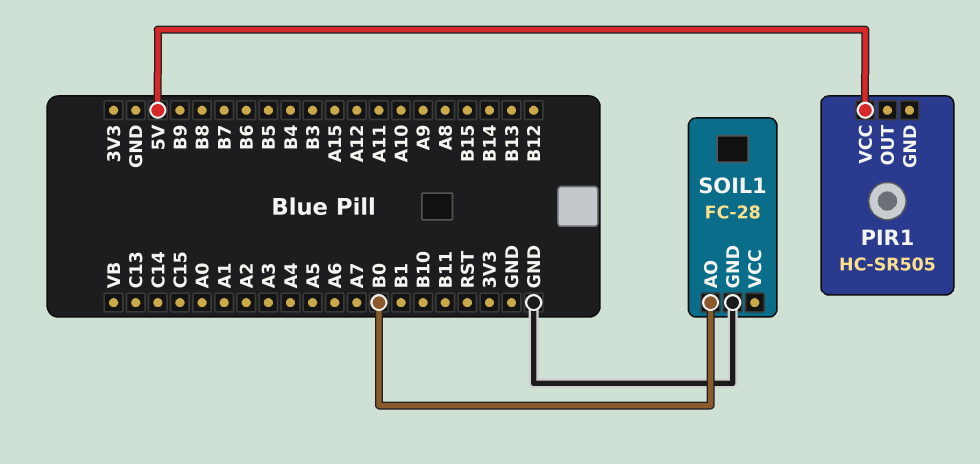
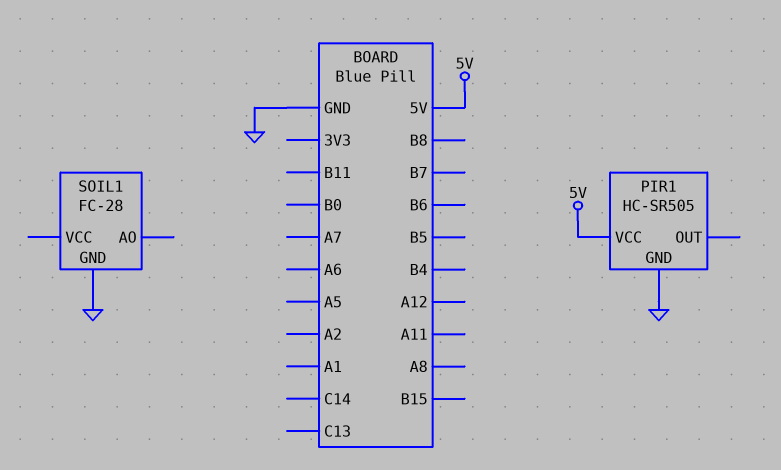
PIR1 pin GND: none -> GND
SOIL1 pin AO: B0 -> none

